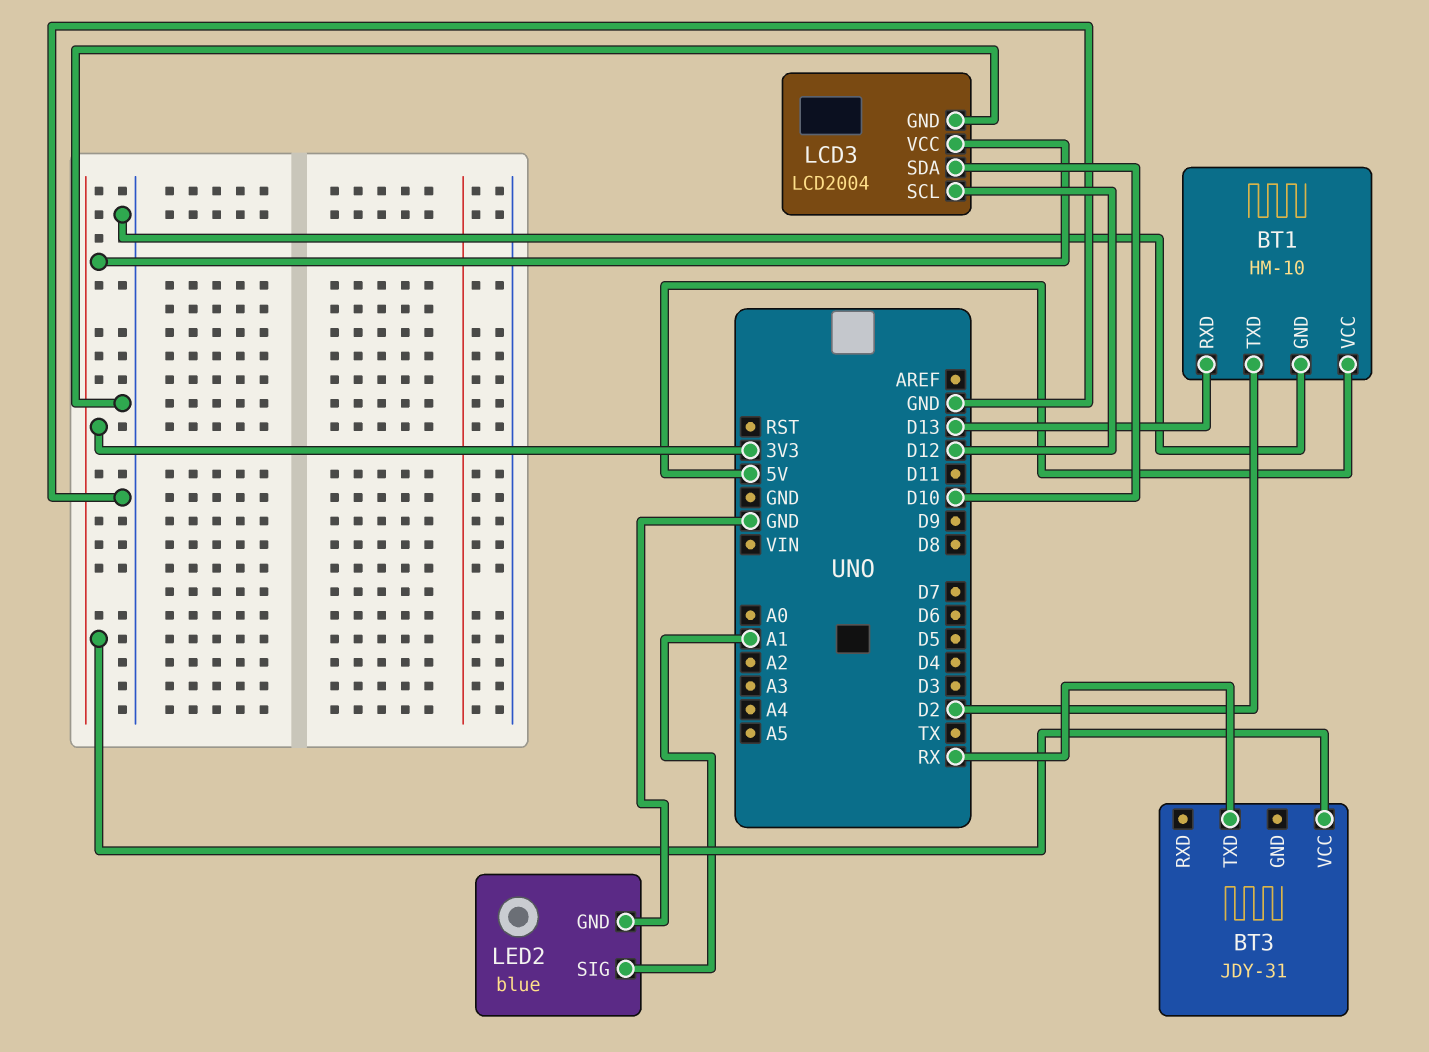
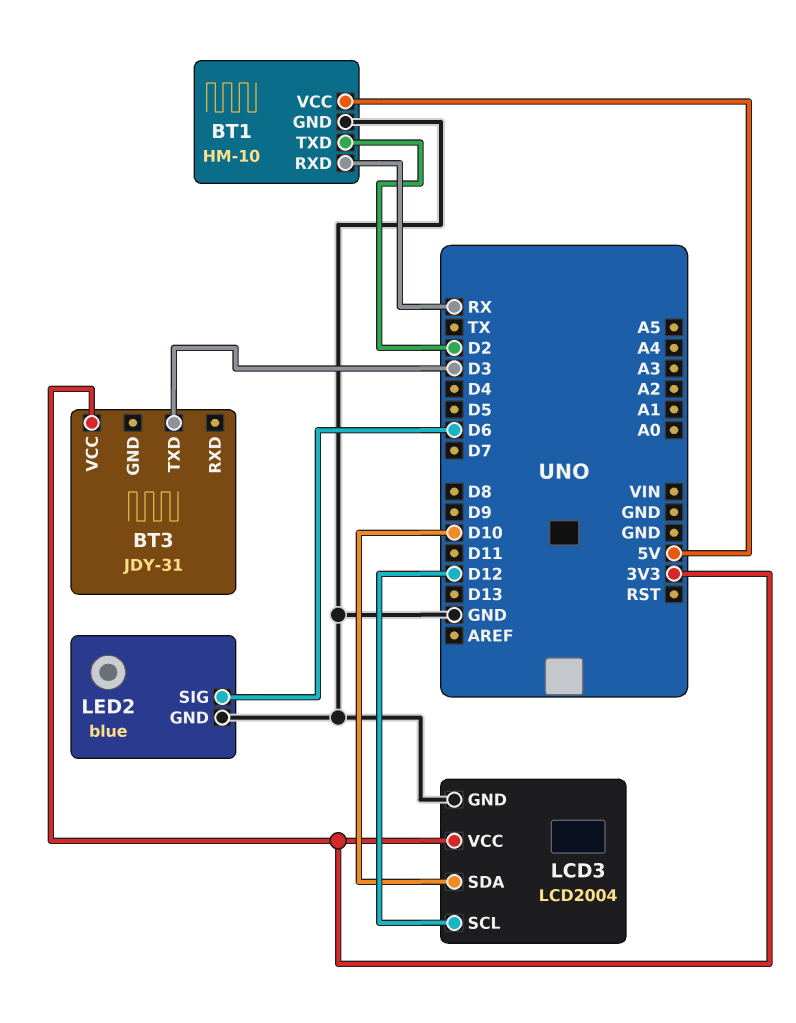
BT1 pin RXD: D13 -> RX
BT3 pin TXD: RX -> D3
LED2 pin SIG: A1 -> D6

